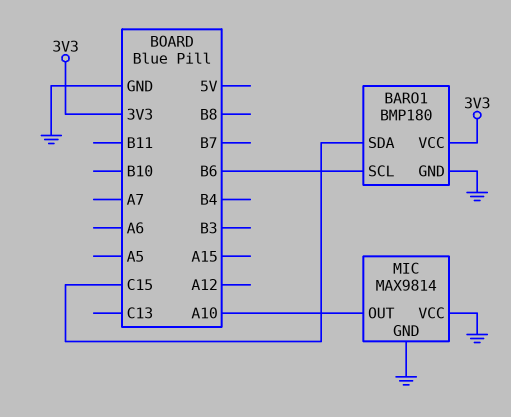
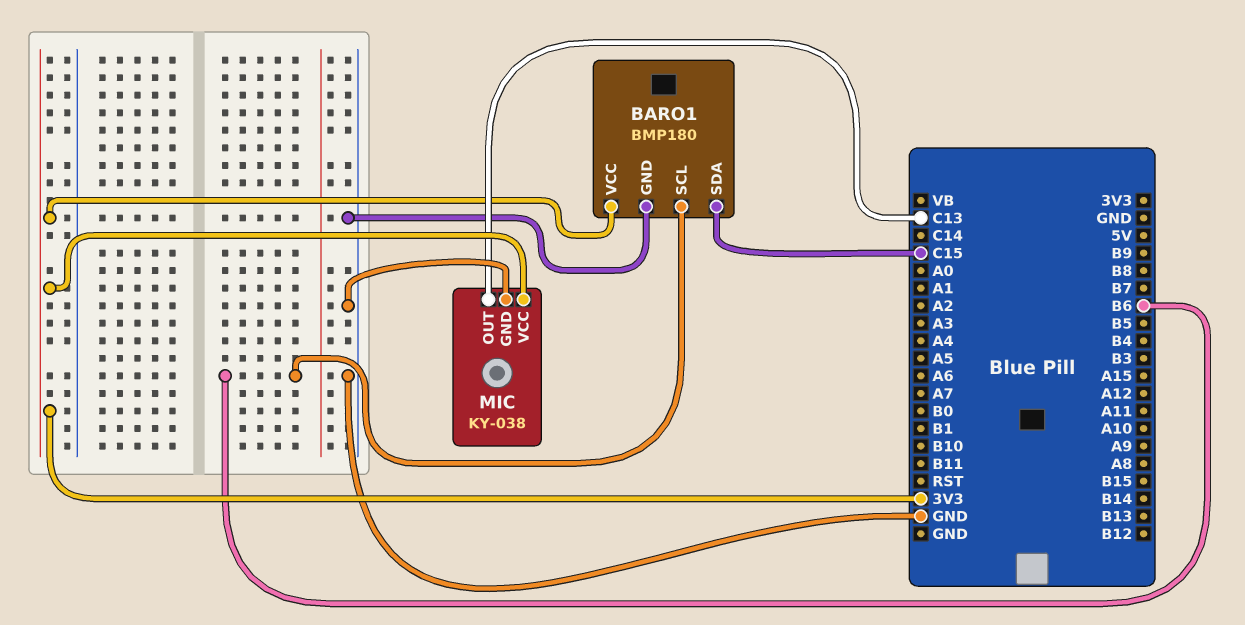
MIC: MAX9814 -> KY-038
MIC pin OUT: A10 -> C13
MIC pin VCC: GND -> 3V3

